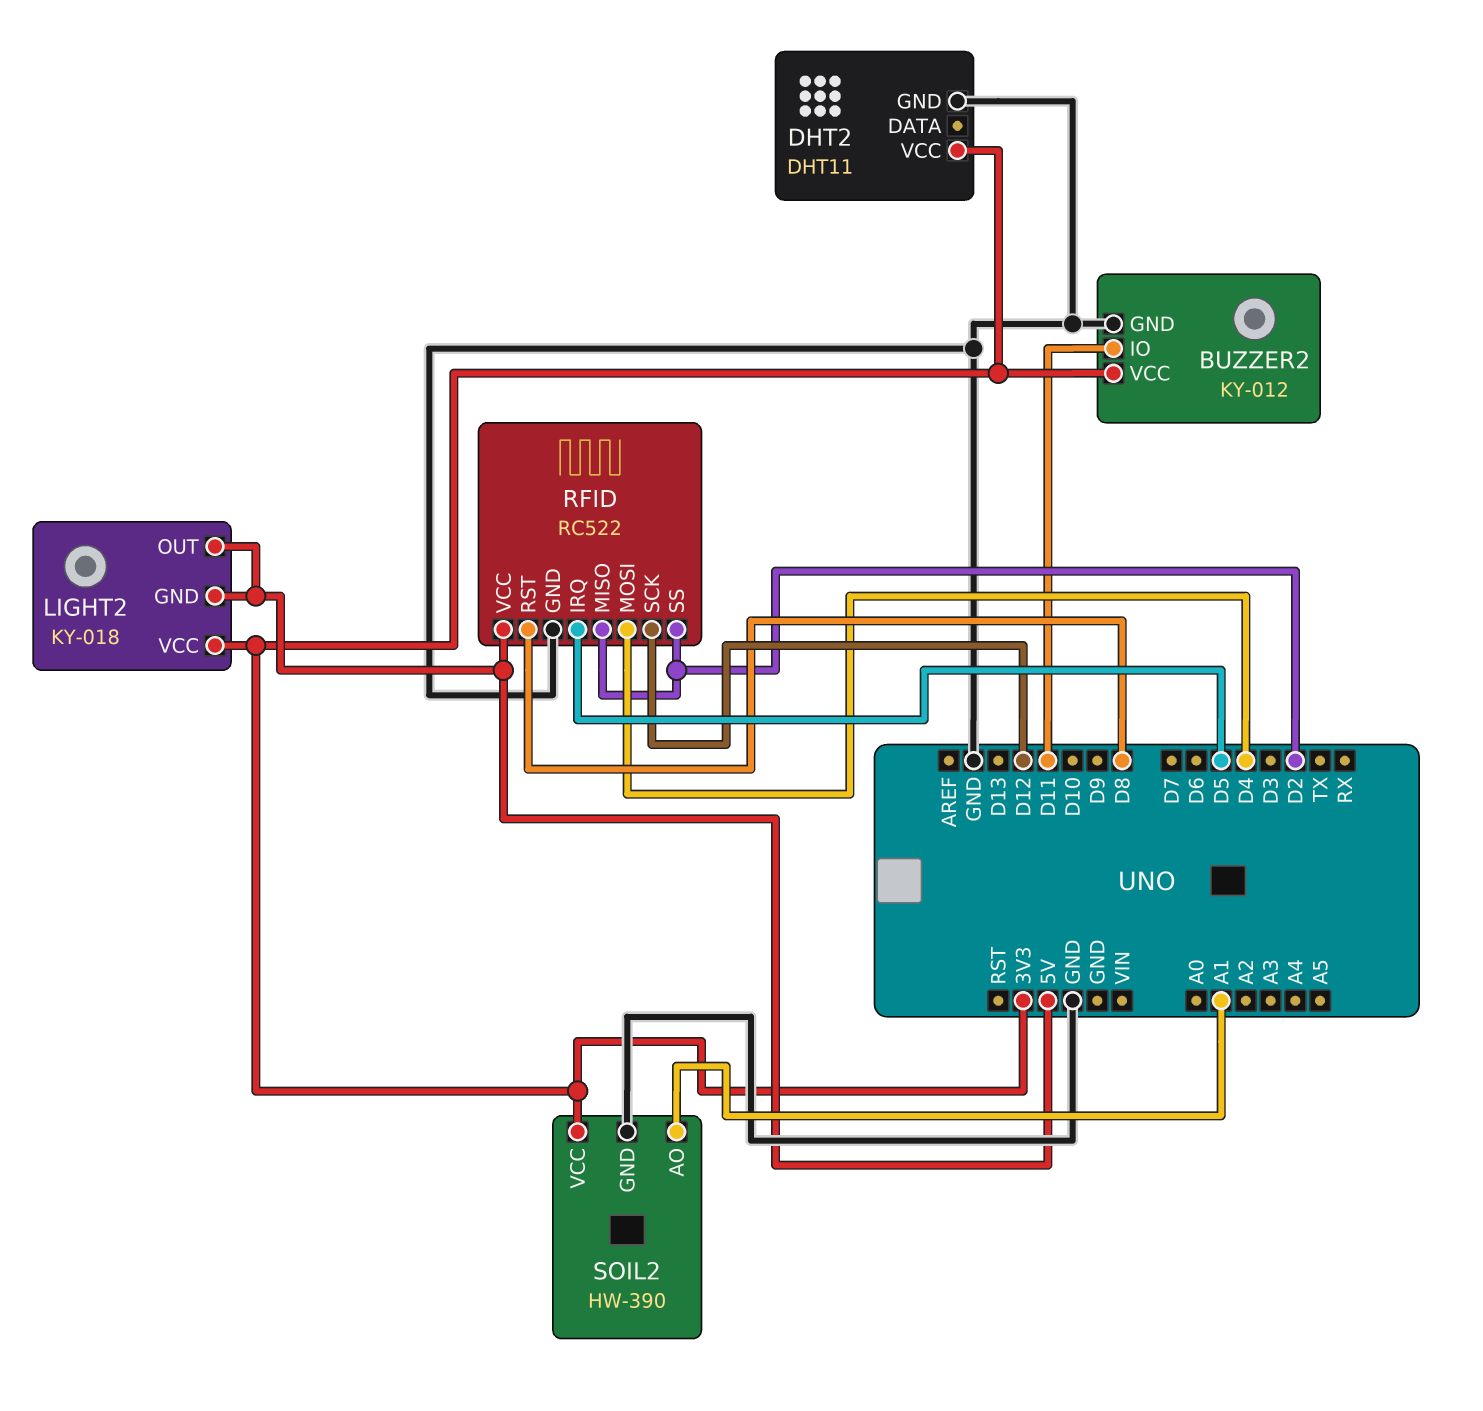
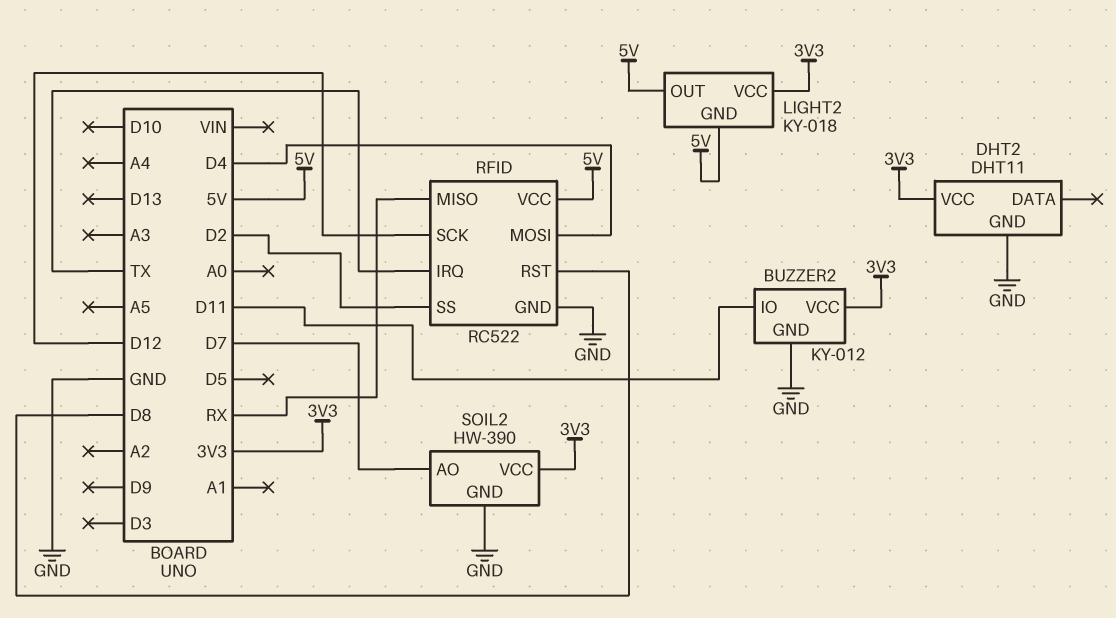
RFID pin IRQ: D5 -> TX
RFID pin MISO: D2 -> RX
SOIL2 pin AO: A1 -> D7

